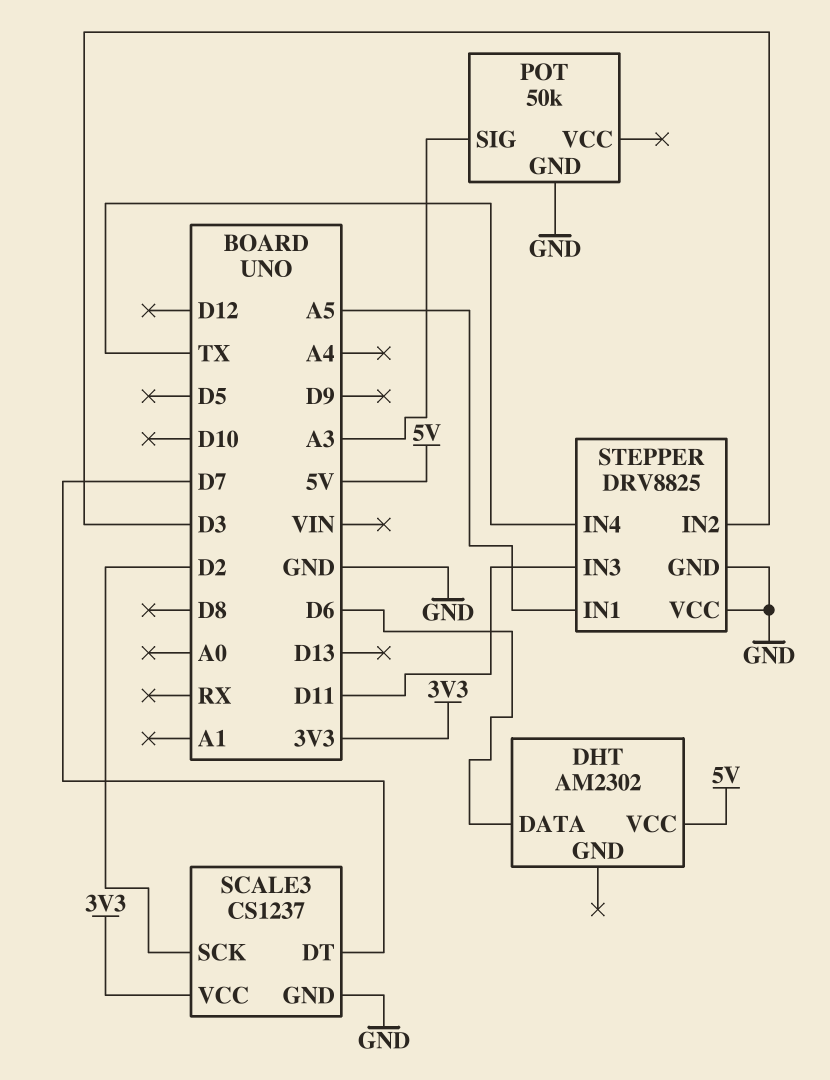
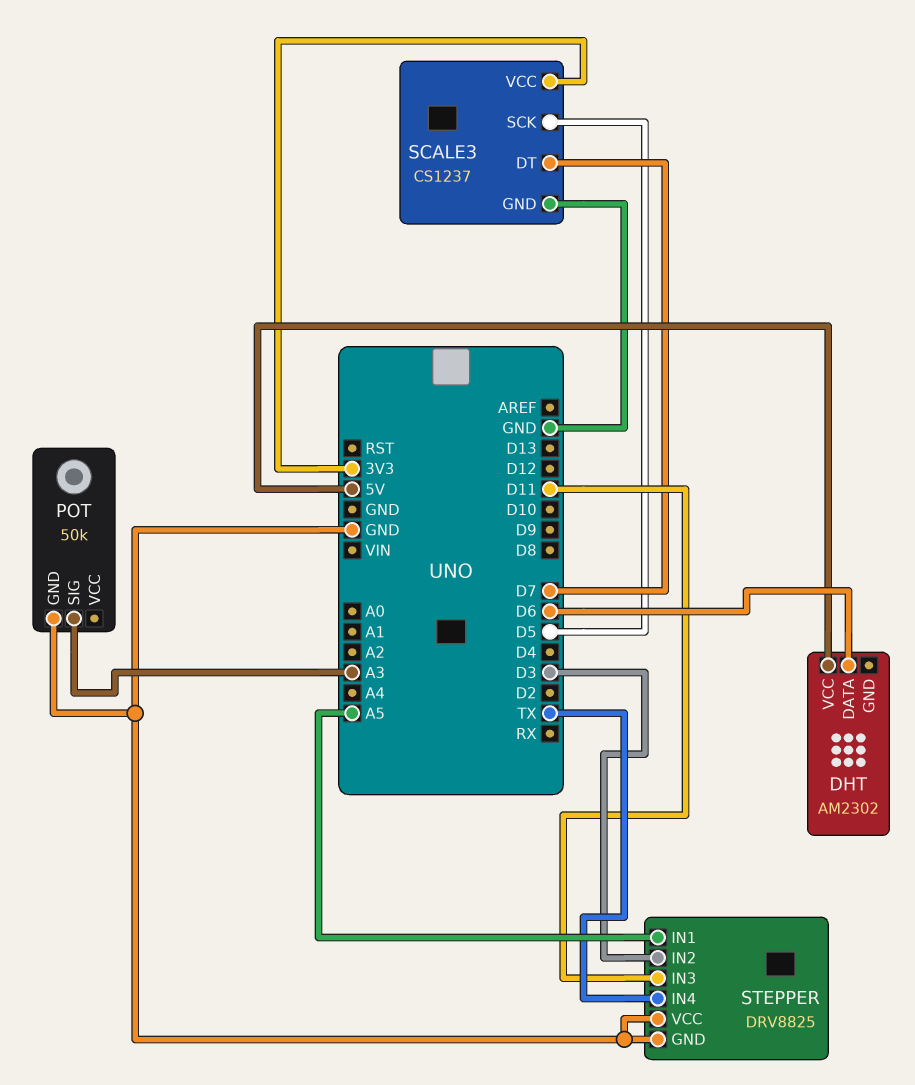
SCALE3 pin SCK: D2 -> D5

